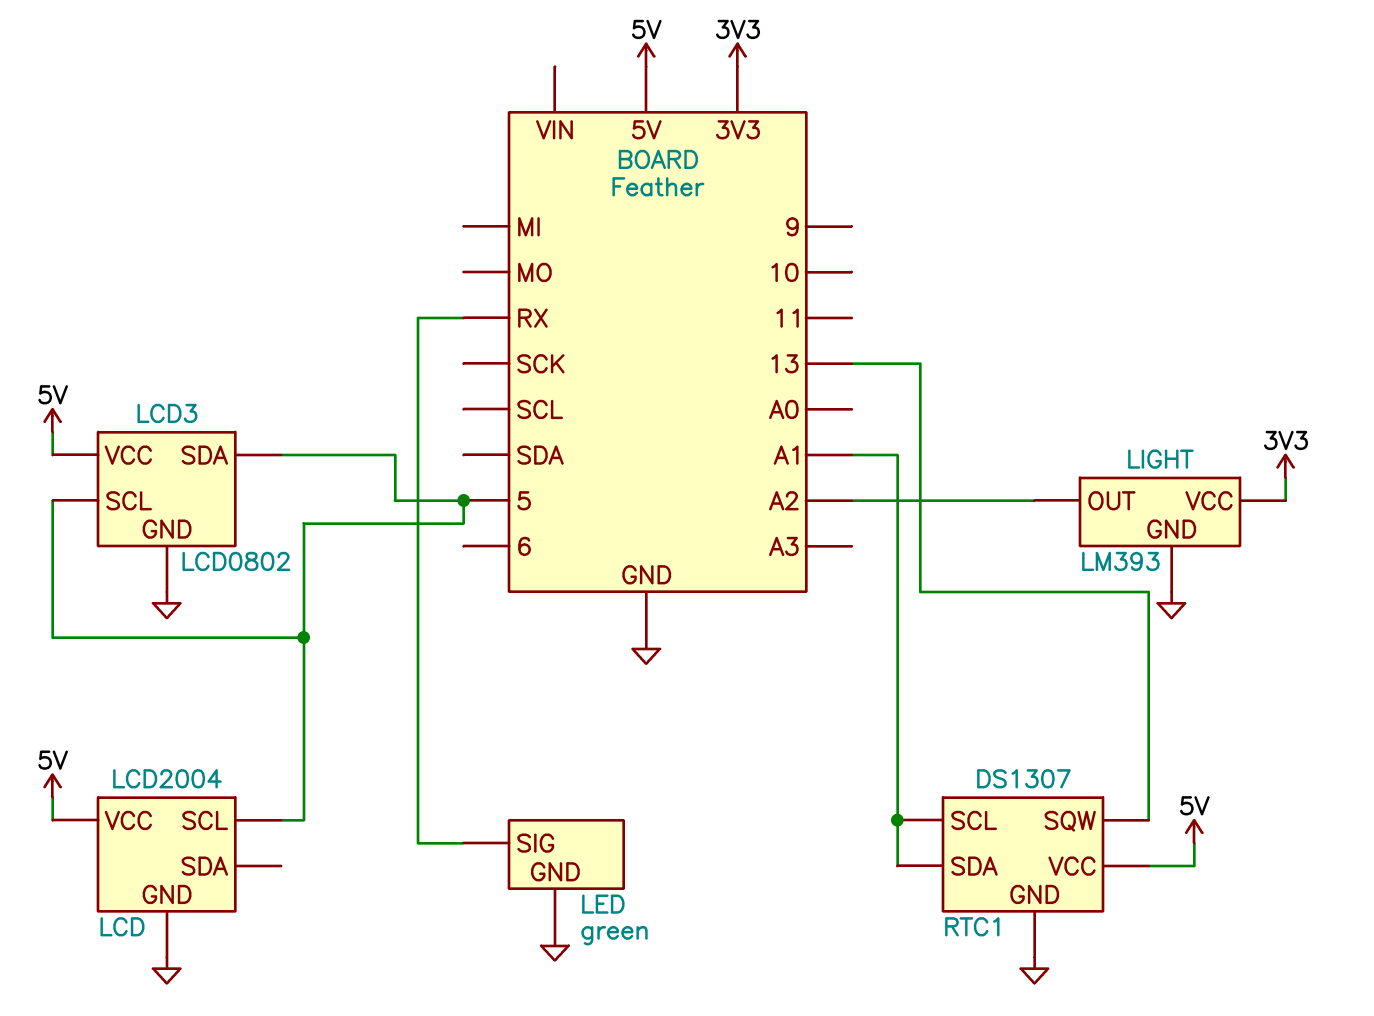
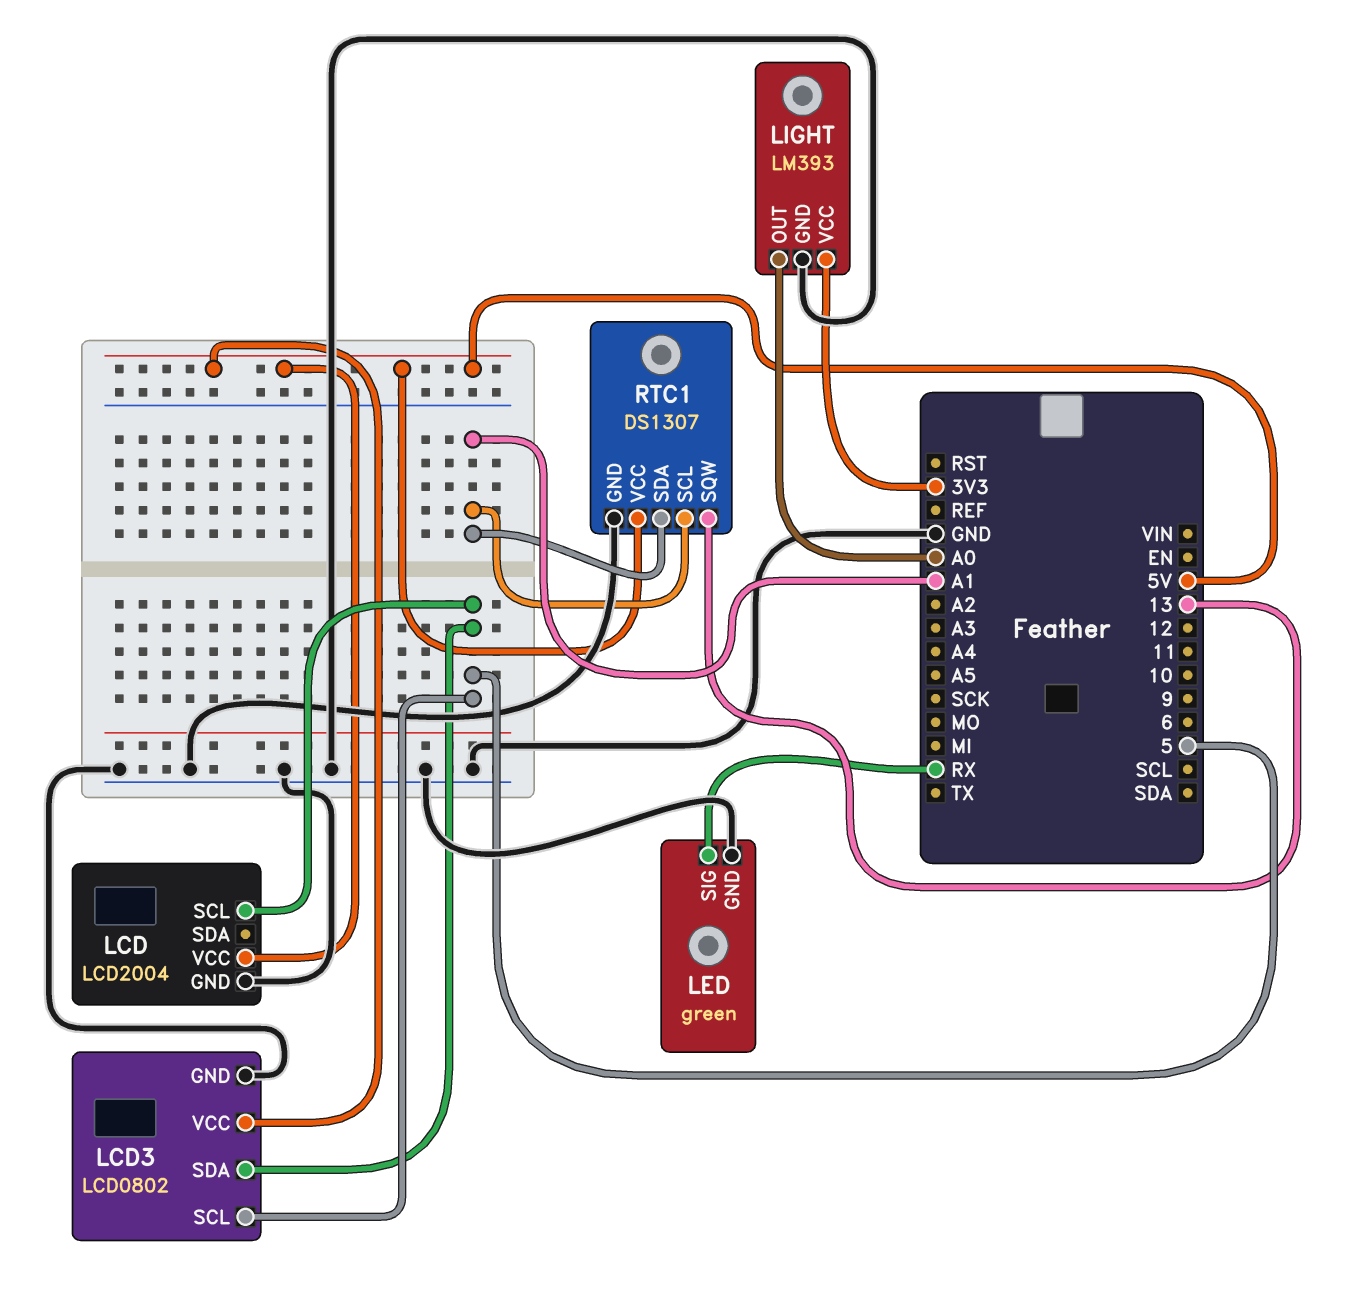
LIGHT pin OUT: A2 -> A0

